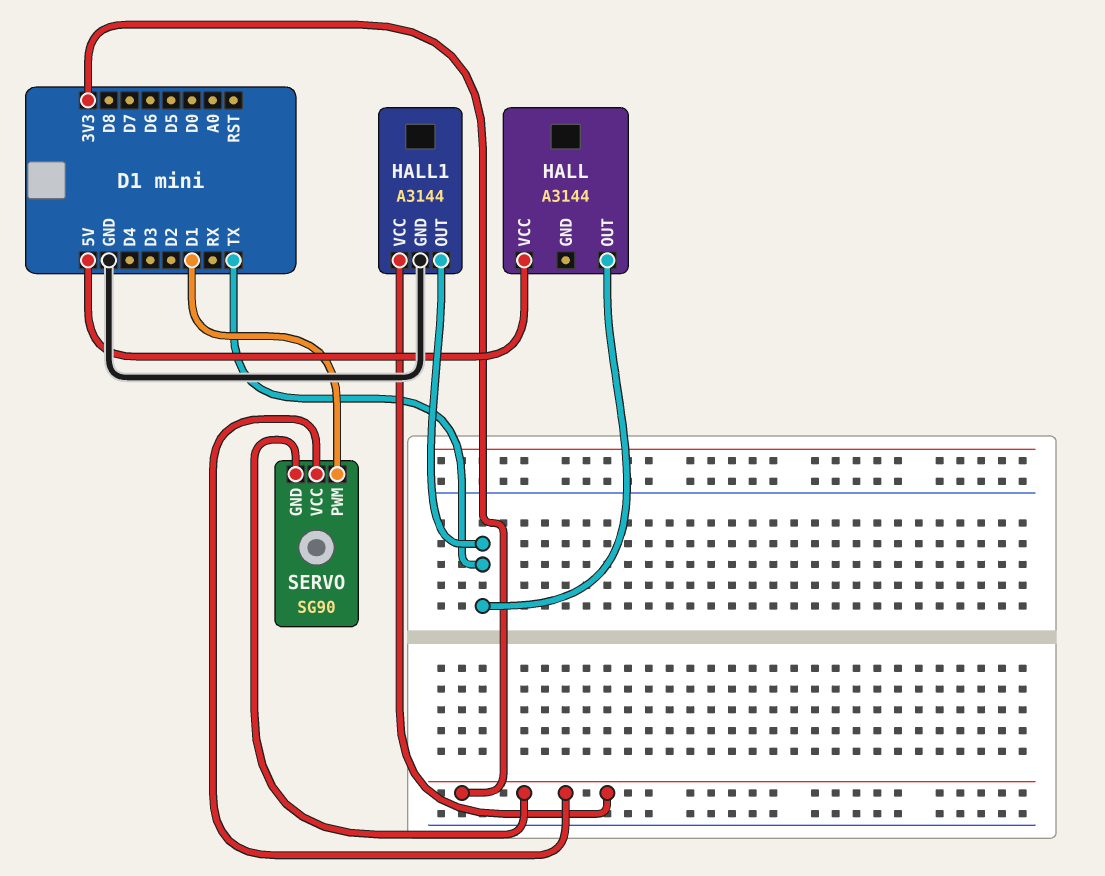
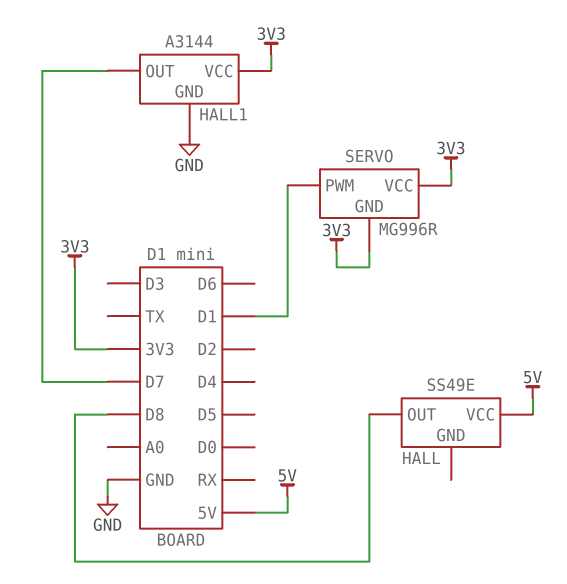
HALL: A3144 -> SS49E
HALL pin OUT: TX -> D8
HALL1 pin OUT: TX -> D7
SERVO: SG90 -> MG996R

